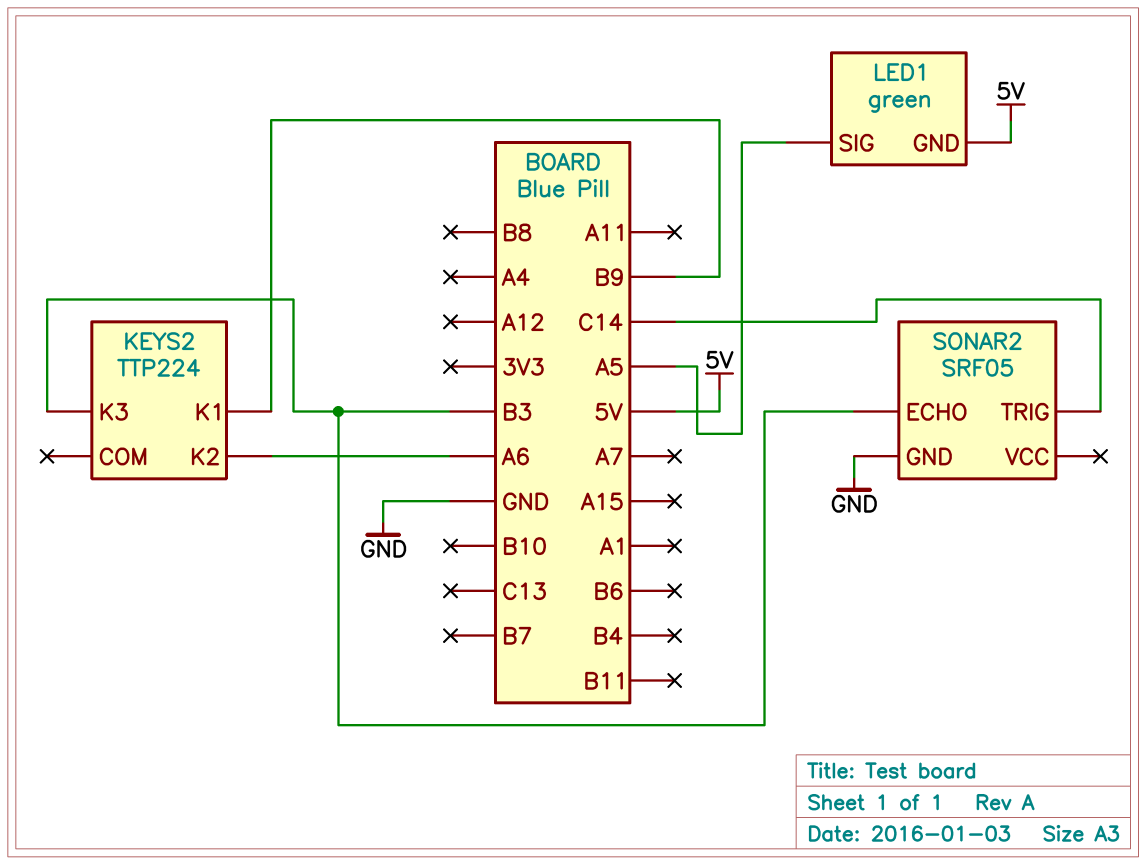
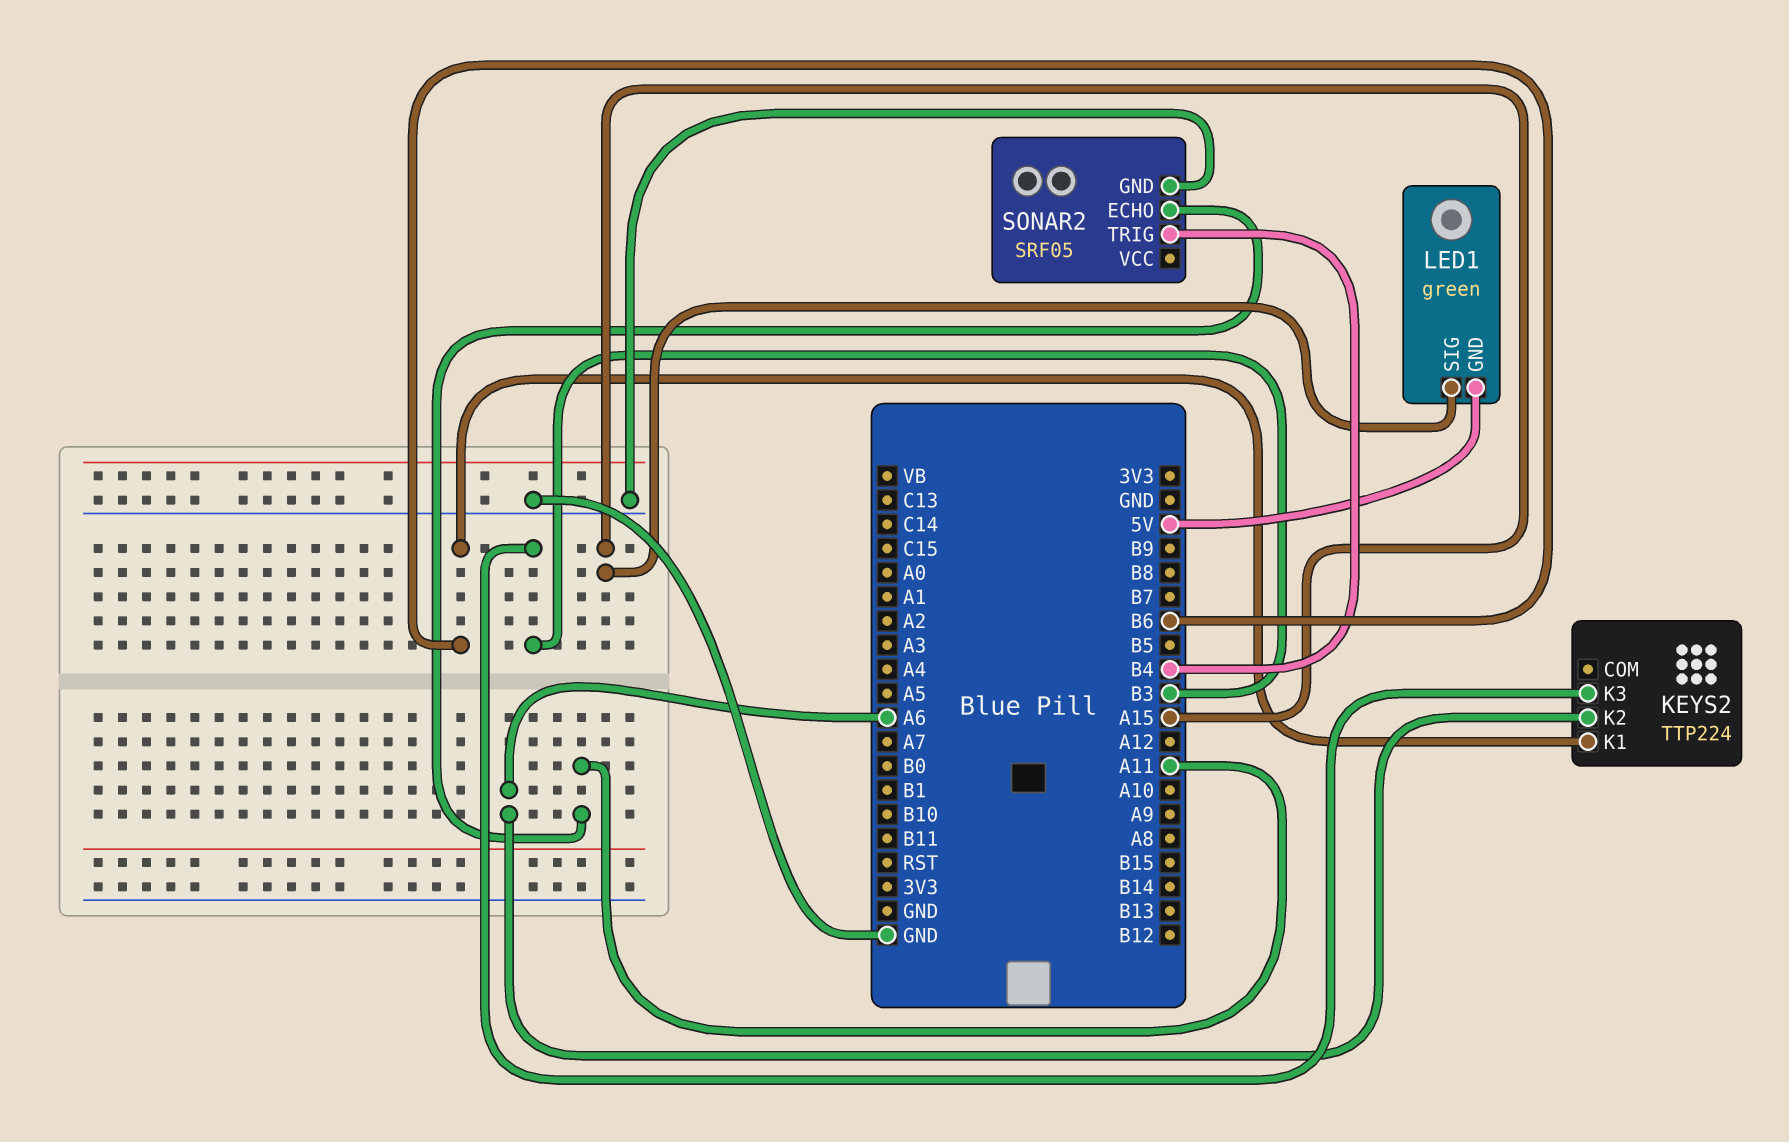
KEYS2 pin K1: B9 -> B6
LED1 pin SIG: A5 -> A15
SONAR2 pin ECHO: B3 -> A11
SONAR2 pin TRIG: C14 -> B4

